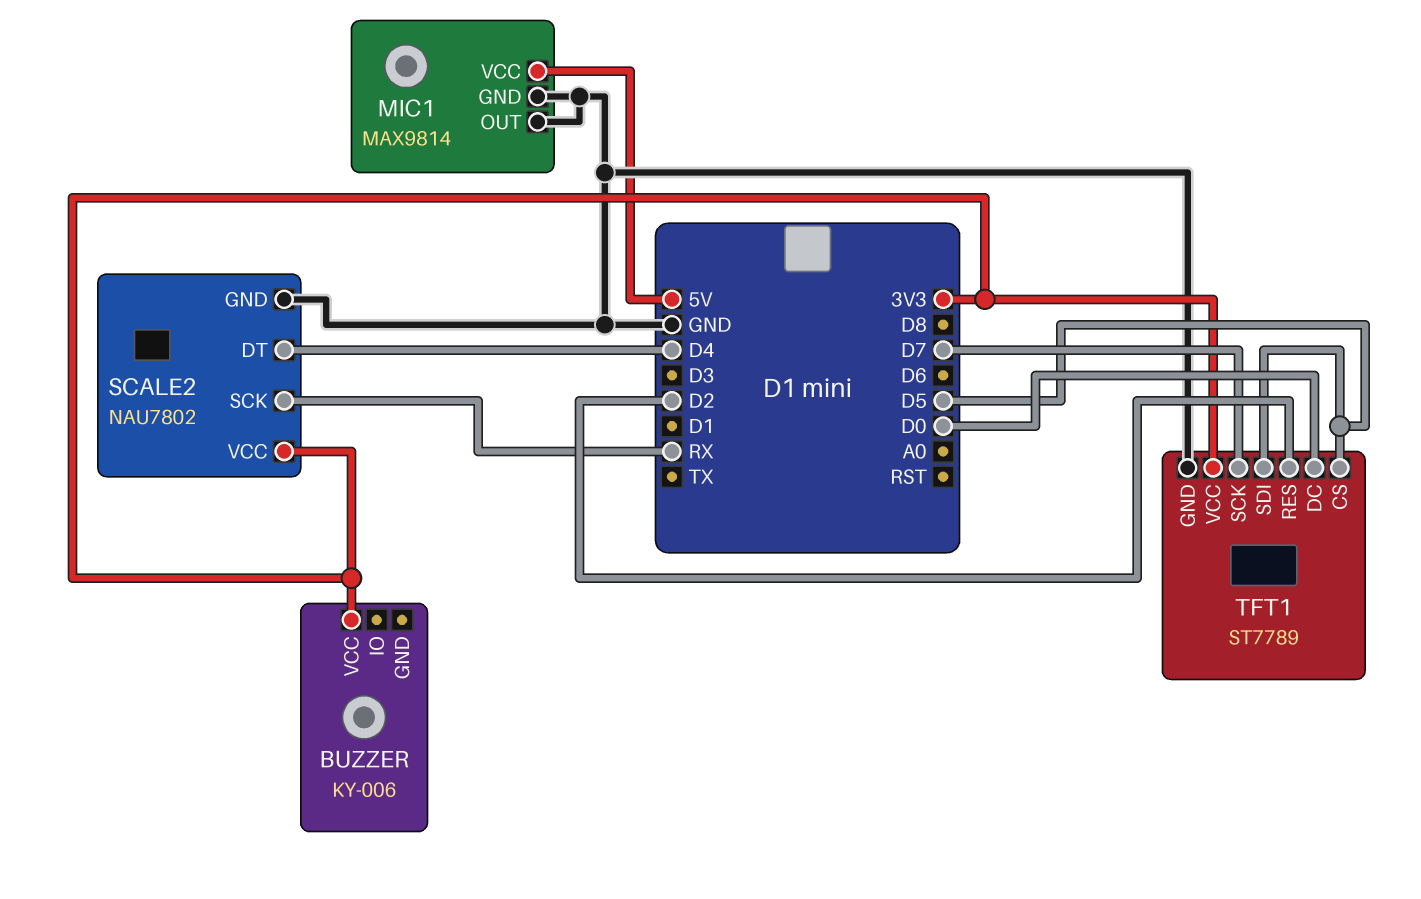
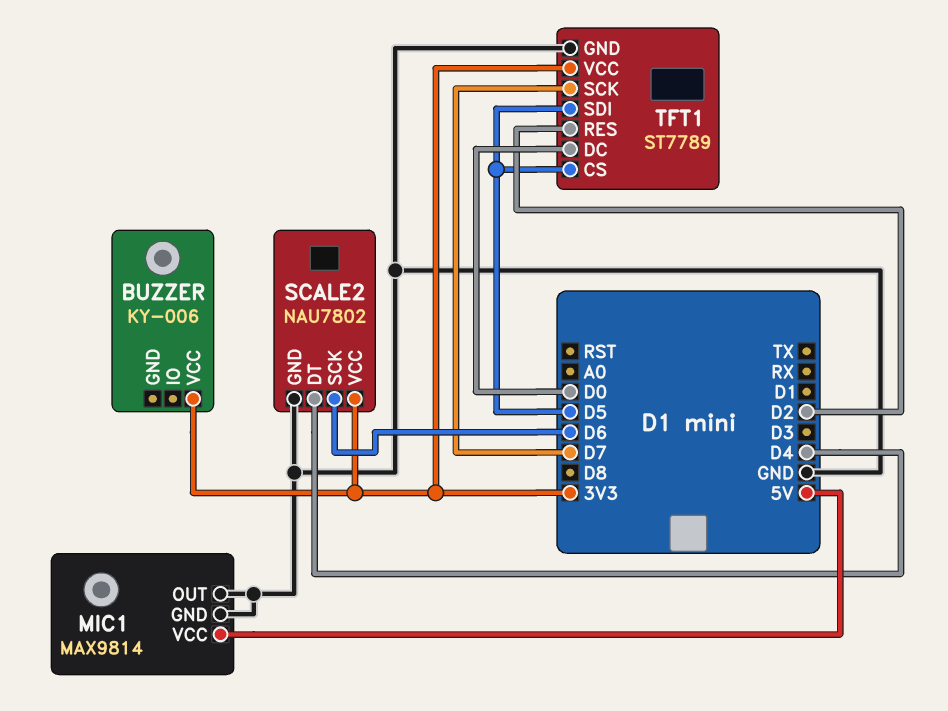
SCALE2 pin SCK: RX -> D6

